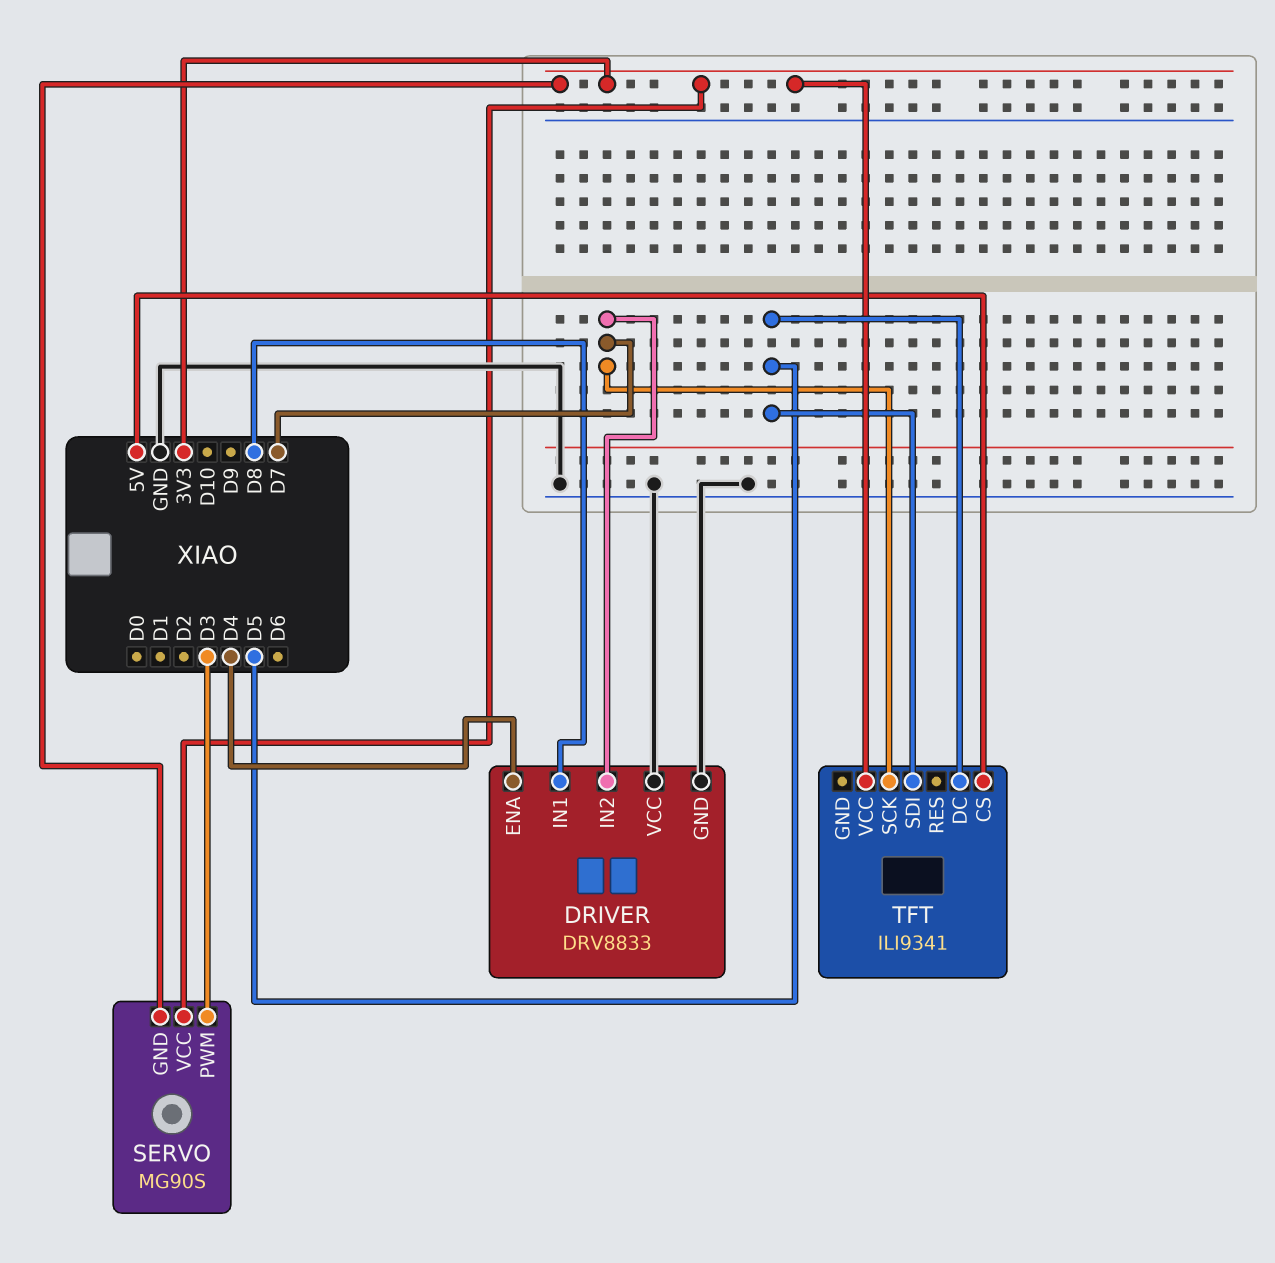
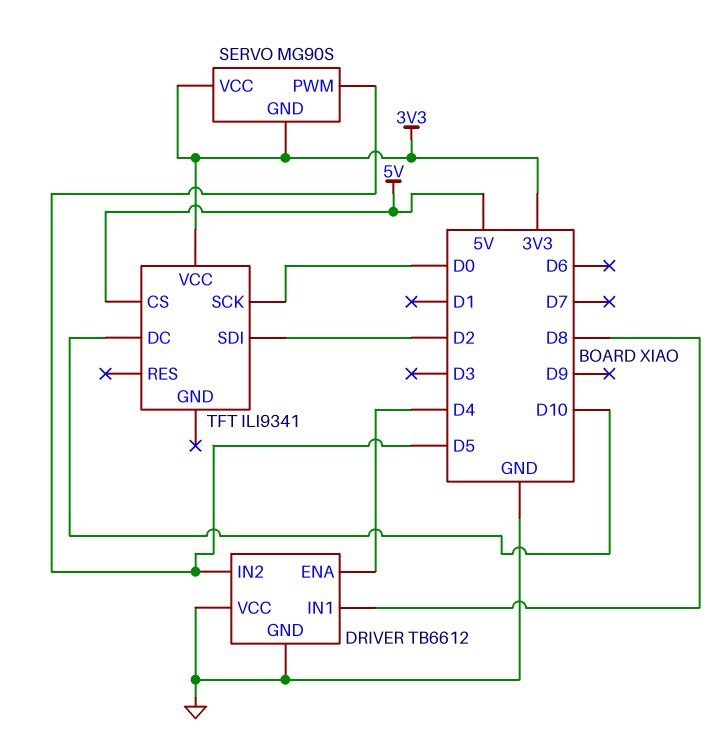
DRIVER: DRV8833 -> TB6612
DRIVER pin IN2: D7 -> D5
SERVO pin PWM: D3 -> D5
TFT pin DC: D5 -> D10
TFT pin SCK: D7 -> D0
TFT pin SDI: D5 -> D2

